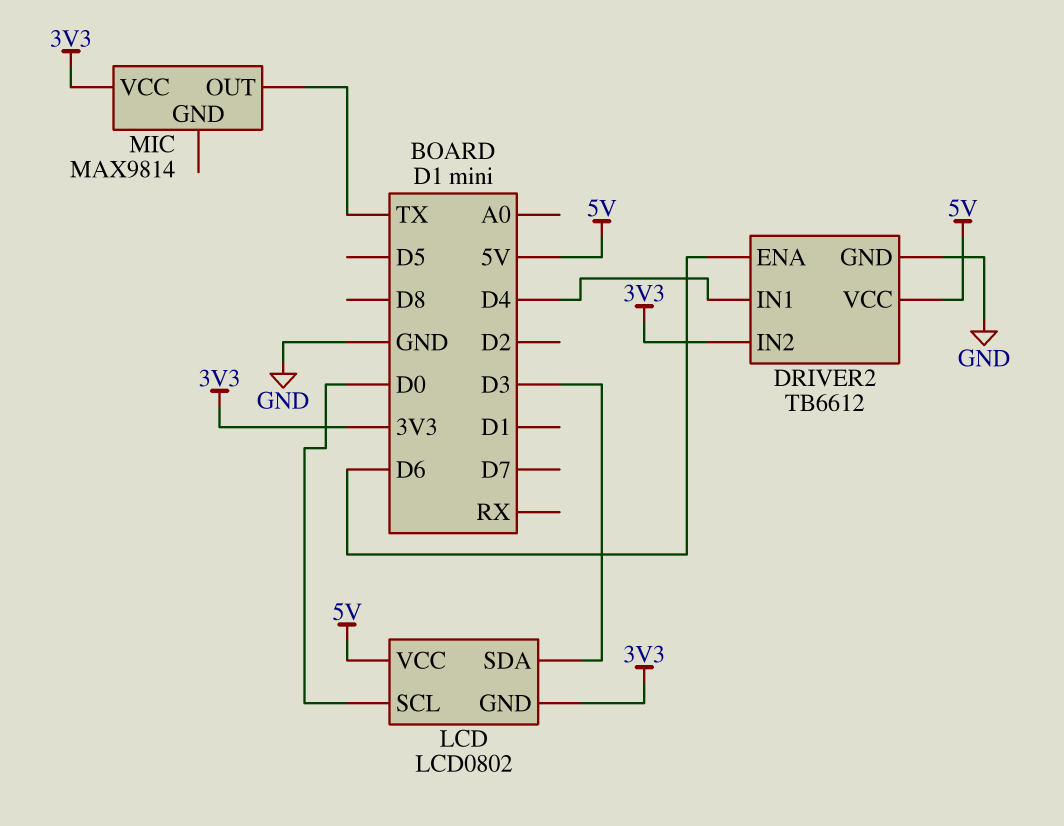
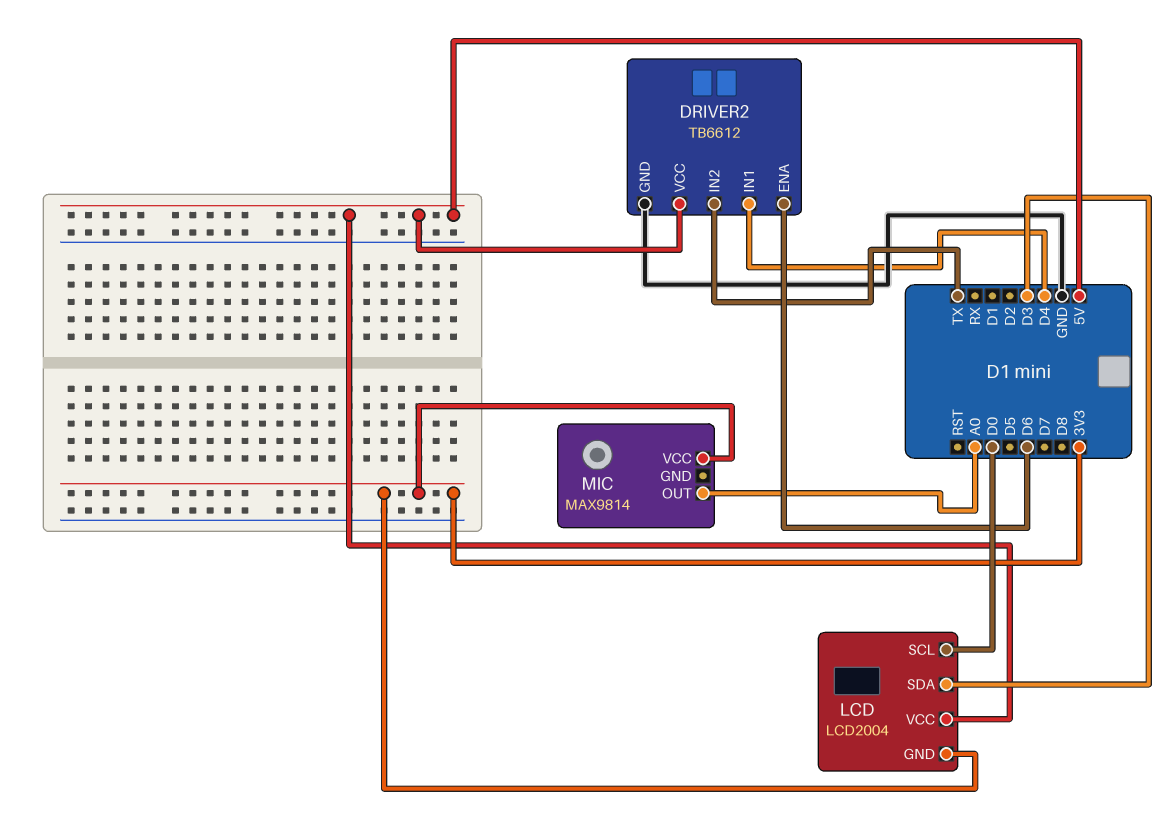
DRIVER2 pin IN2: 3V3 -> TX
LCD: LCD0802 -> LCD2004
MIC pin OUT: TX -> A0

